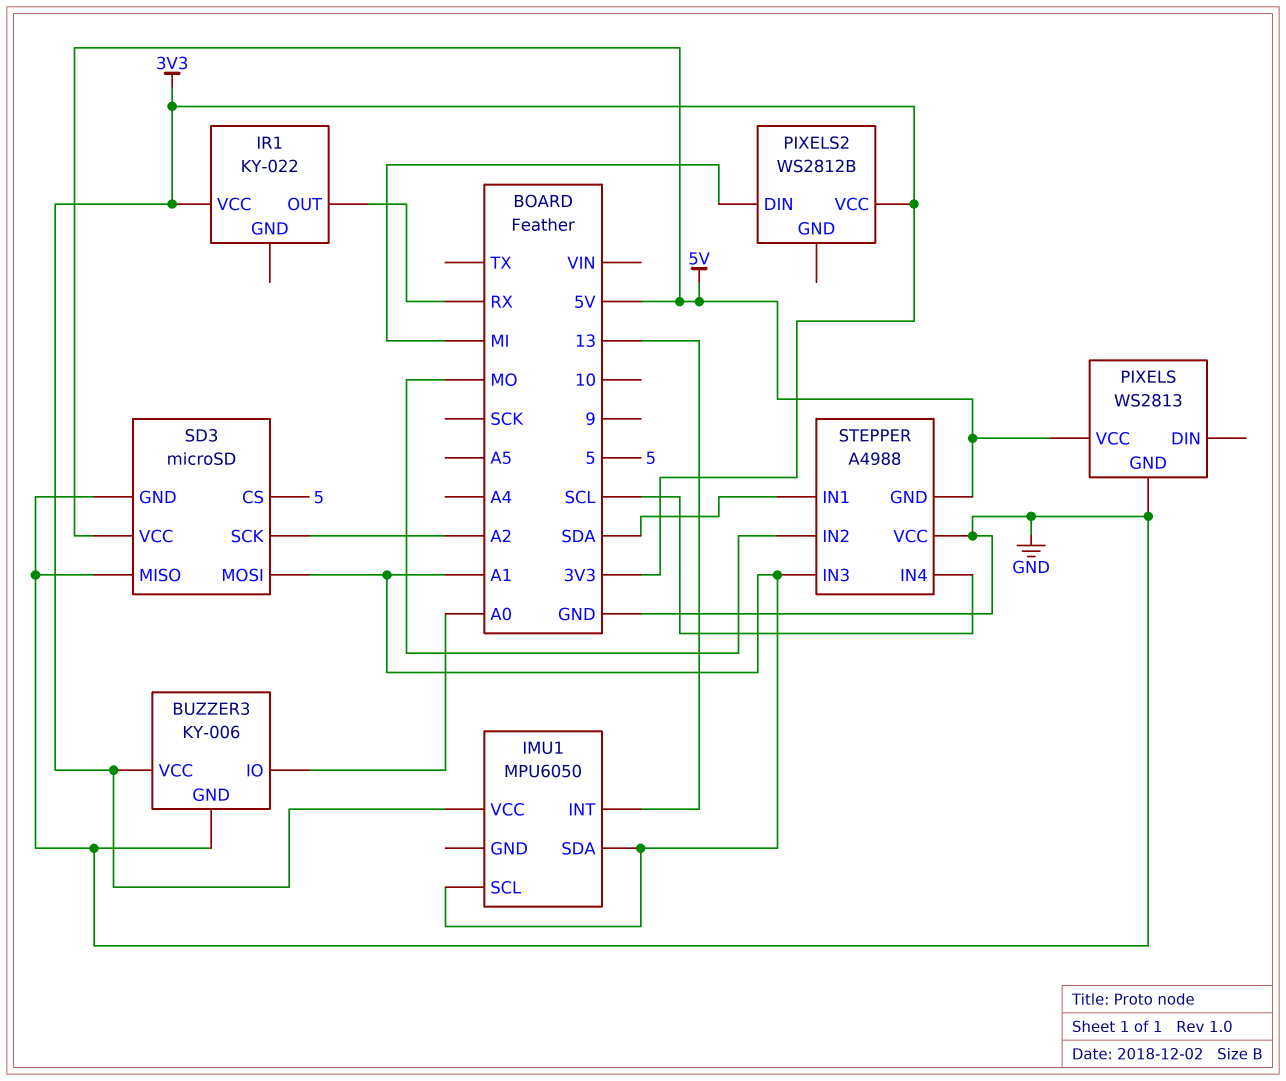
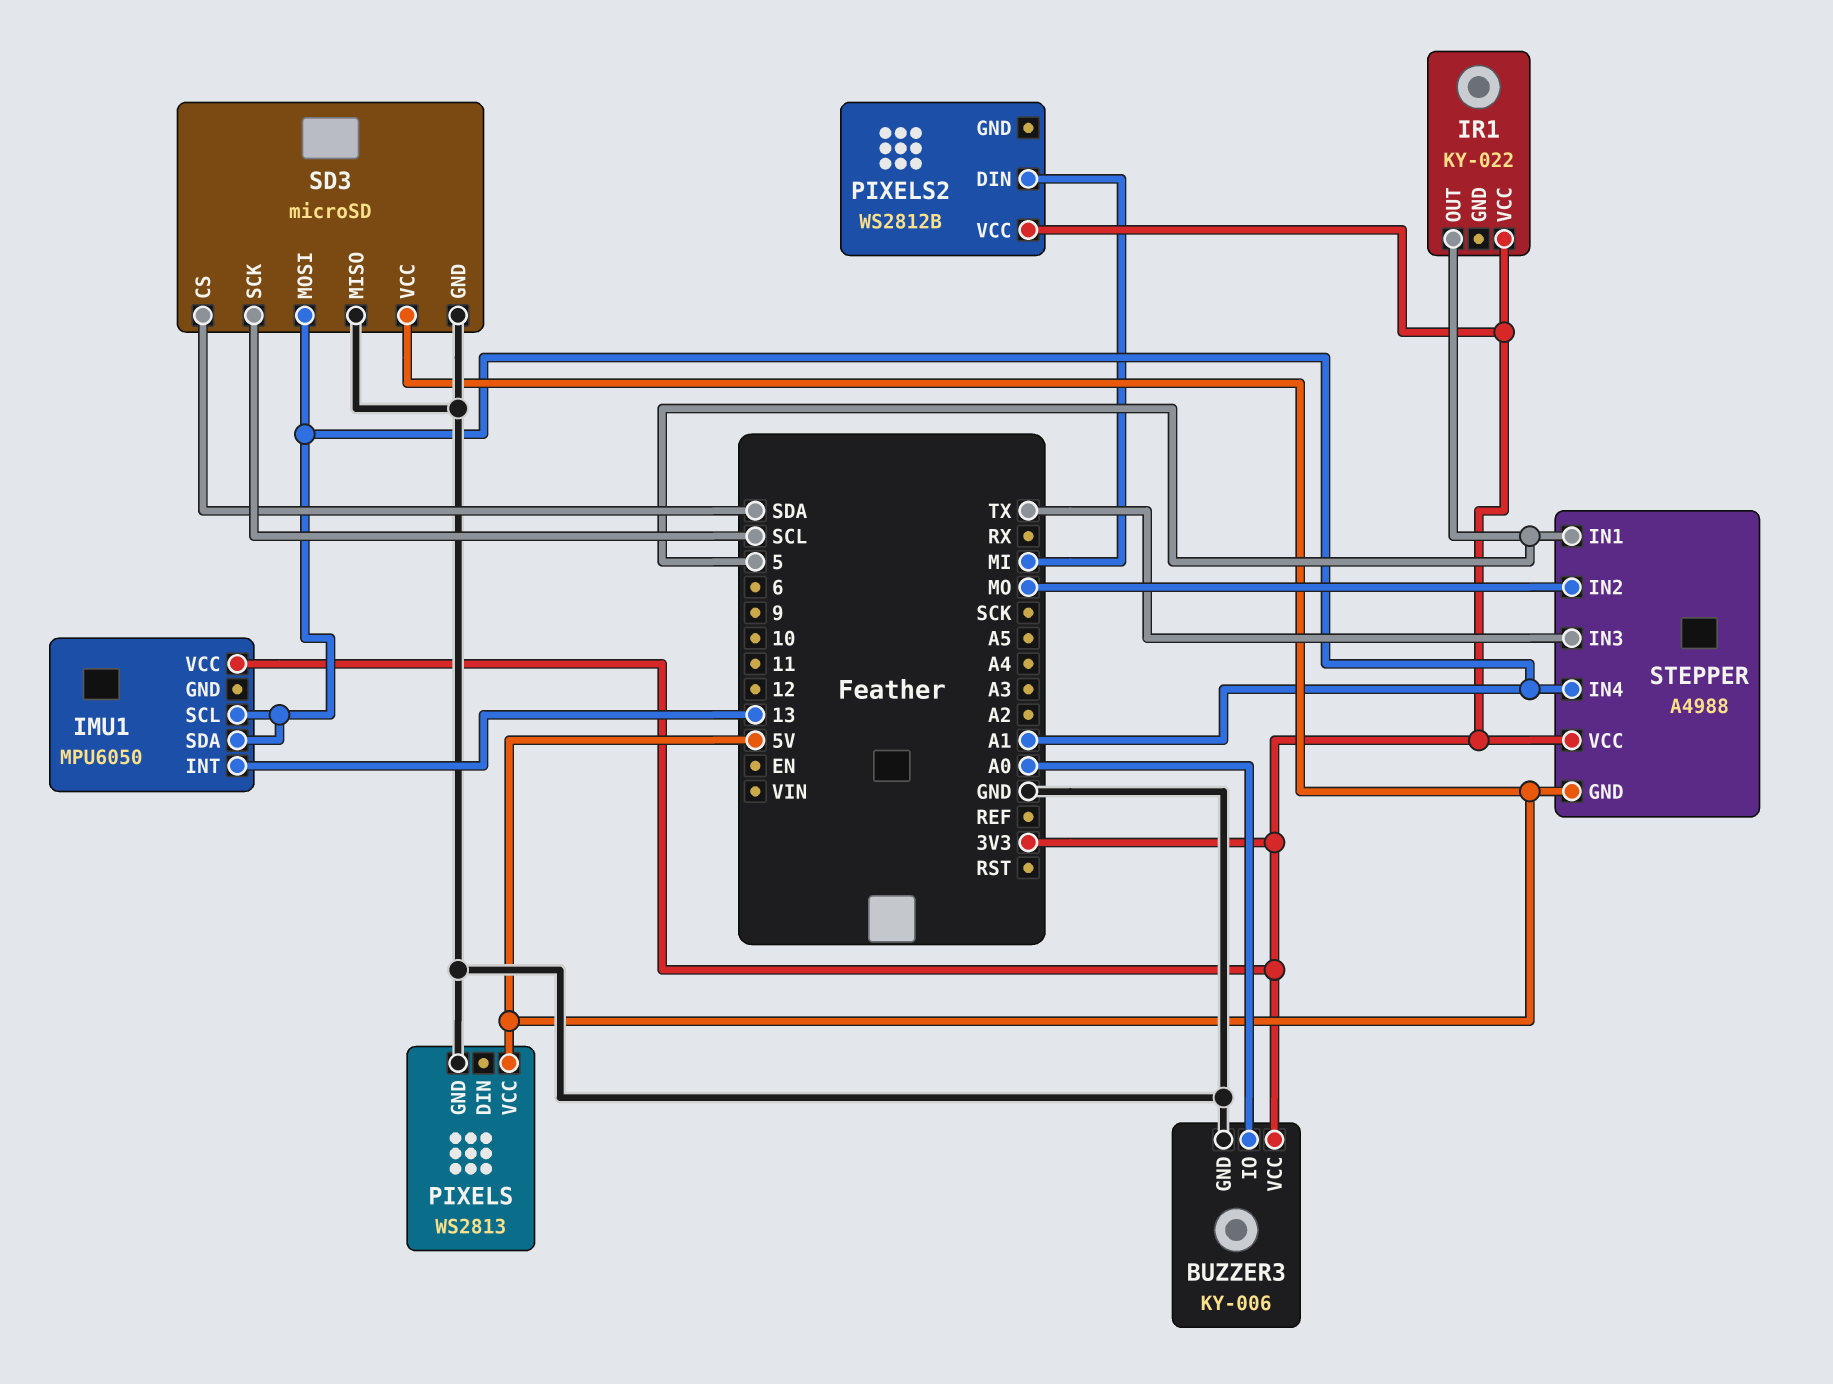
IR1 pin OUT: RX -> 5
SD3 pin CS: 5 -> SDA
SD3 pin SCK: A2 -> SCL
STEPPER pin IN1: SDA -> 5
STEPPER pin IN3: A1 -> TX
STEPPER pin IN4: SCL -> A1
STEPPER pin VCC: GND -> 3V3

